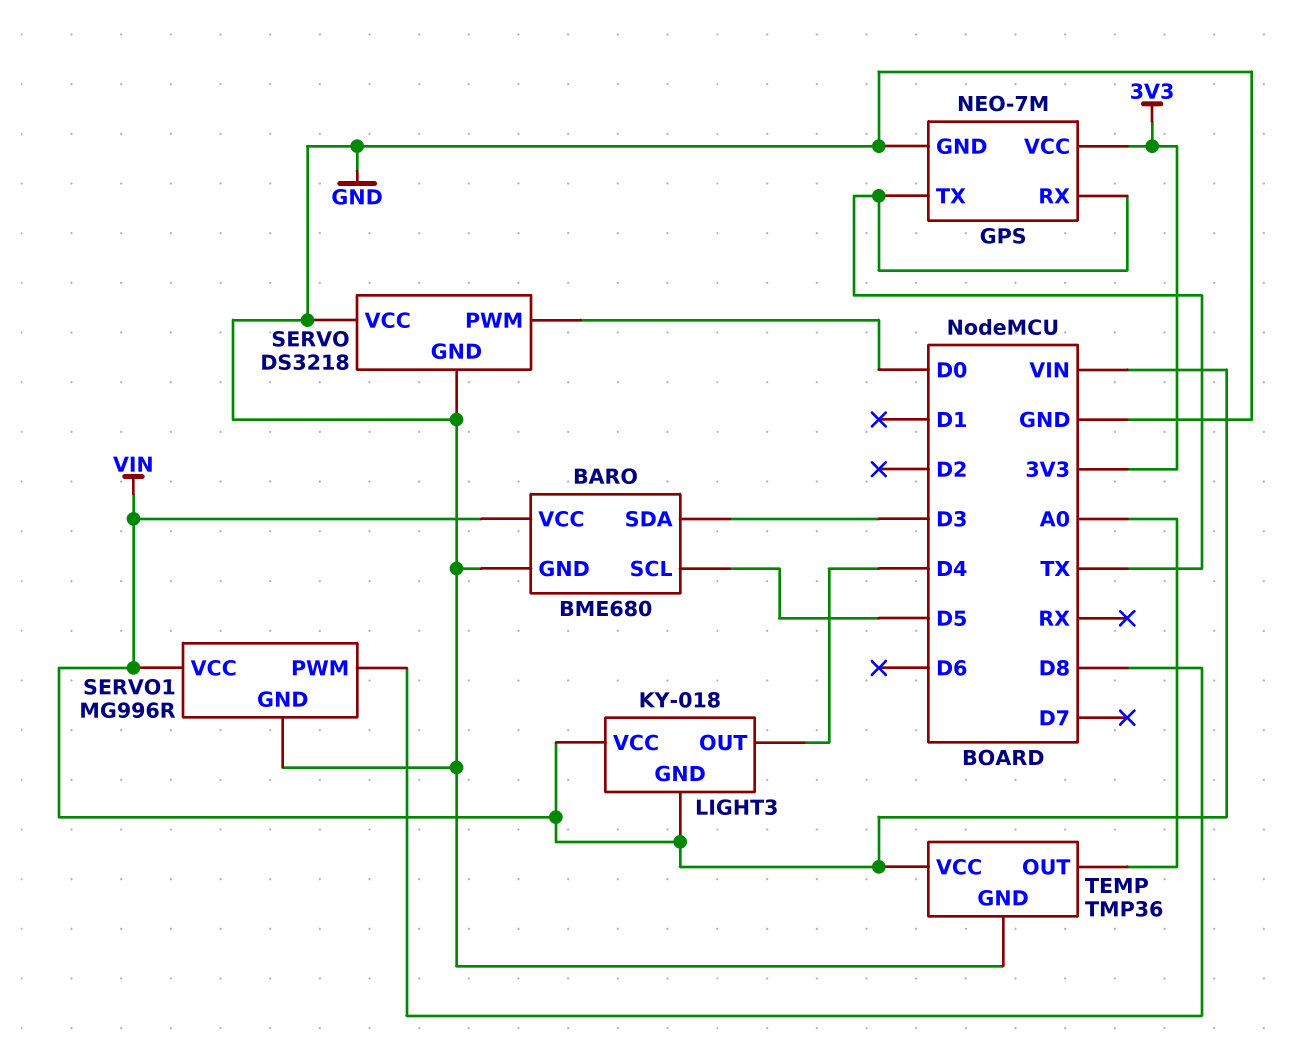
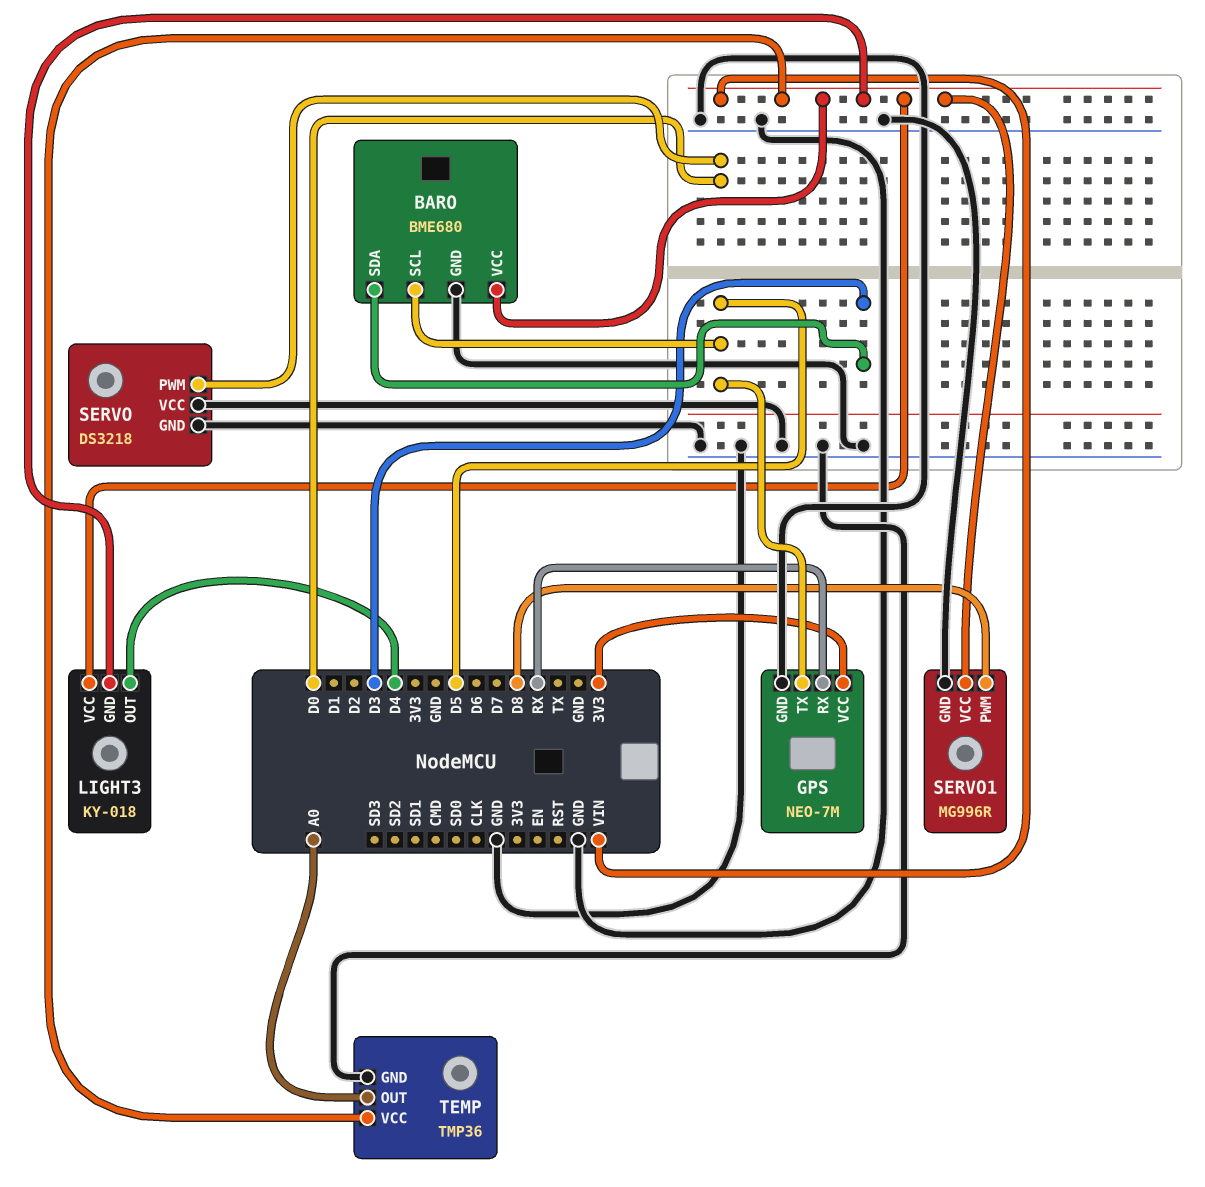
GPS pin RX: TX -> RX
GPS pin TX: TX -> D5

